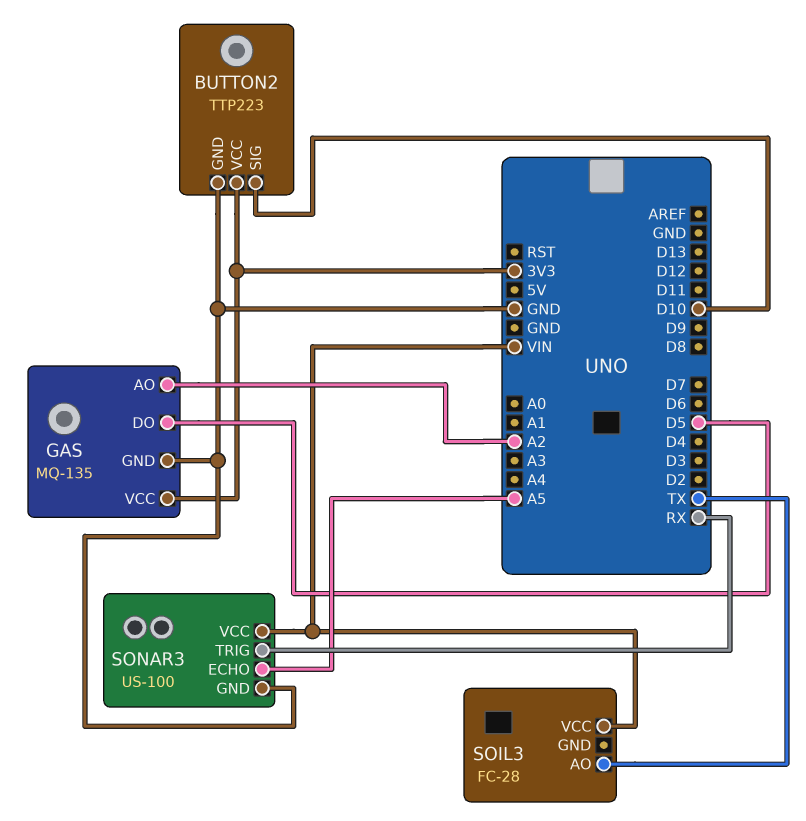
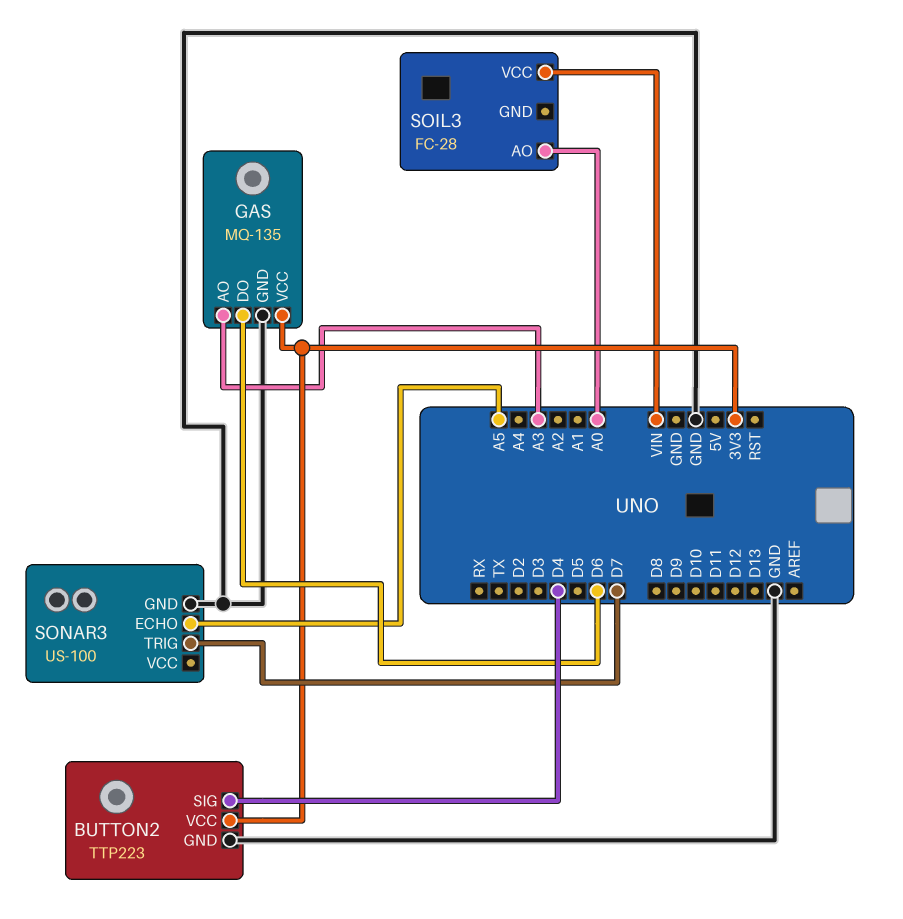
BUTTON2 pin SIG: D10 -> D4
GAS pin AO: A2 -> A3
GAS pin DO: D5 -> D6
SOIL3 pin AO: TX -> A0
SONAR3 pin TRIG: RX -> D7
SONAR3 pin VCC: VIN -> none

